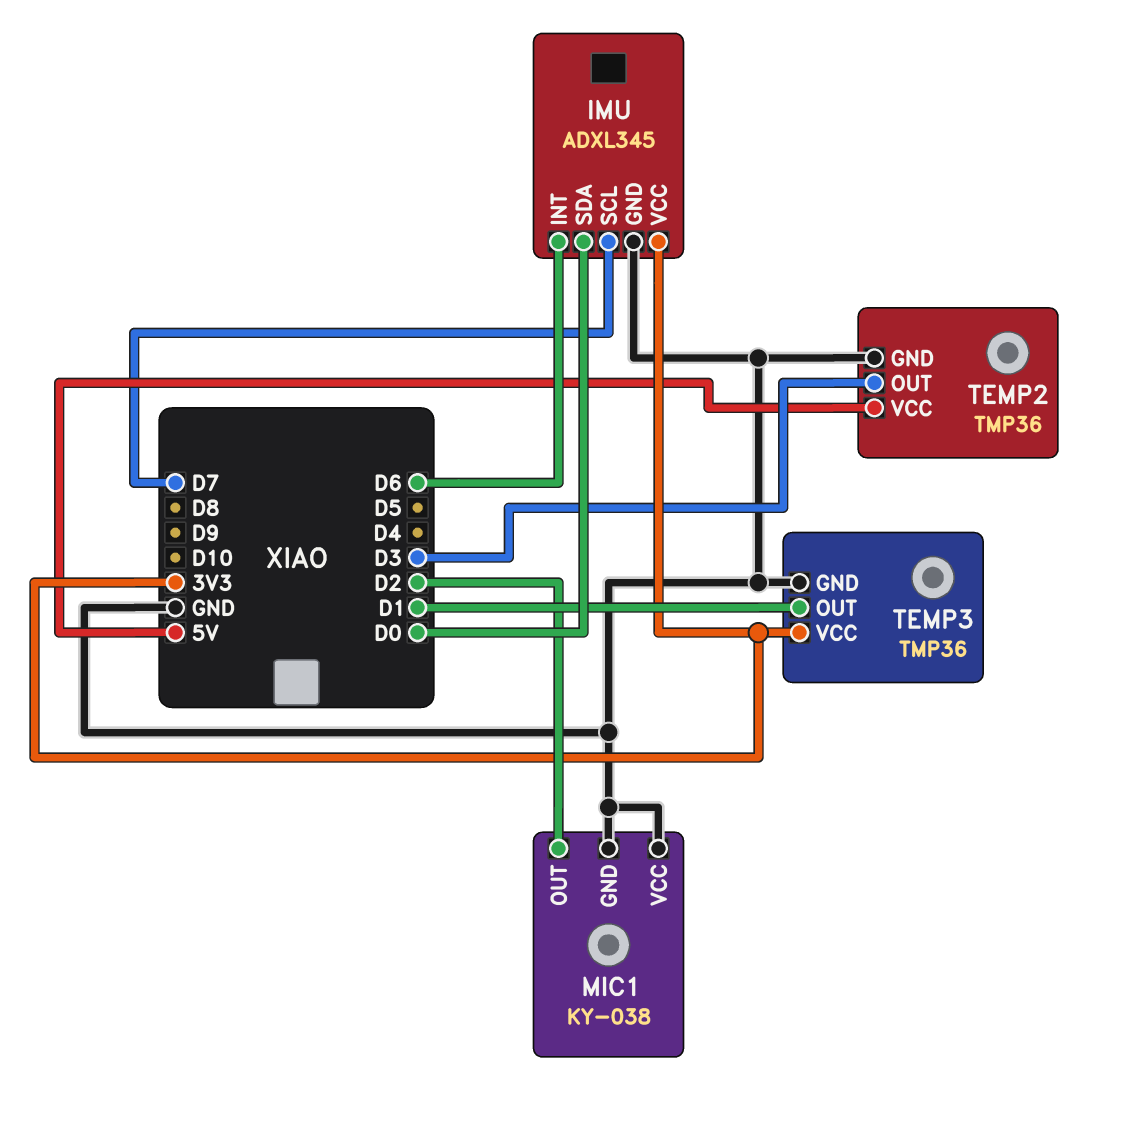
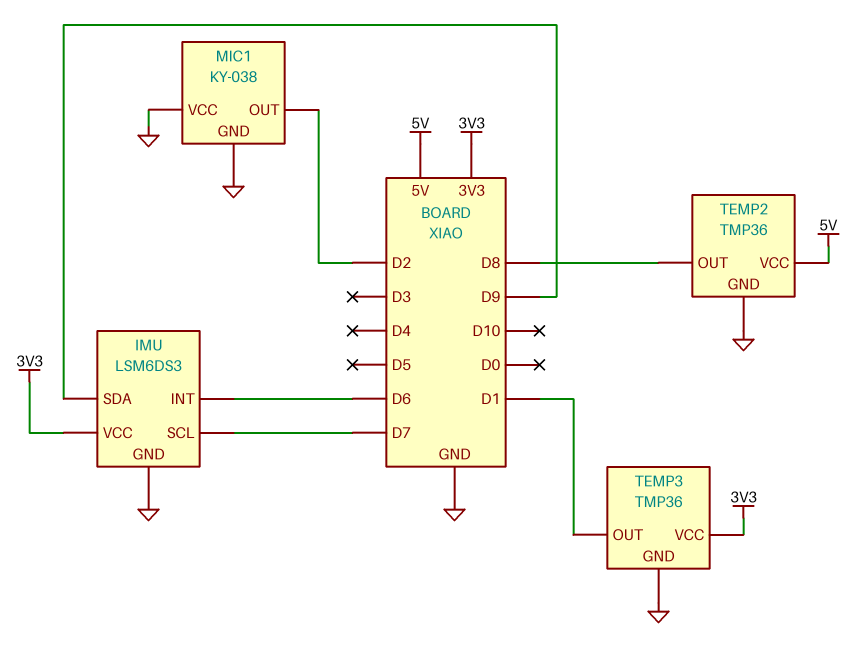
IMU: ADXL345 -> LSM6DS3
IMU pin SDA: D0 -> D9
TEMP2 pin OUT: D3 -> D8

